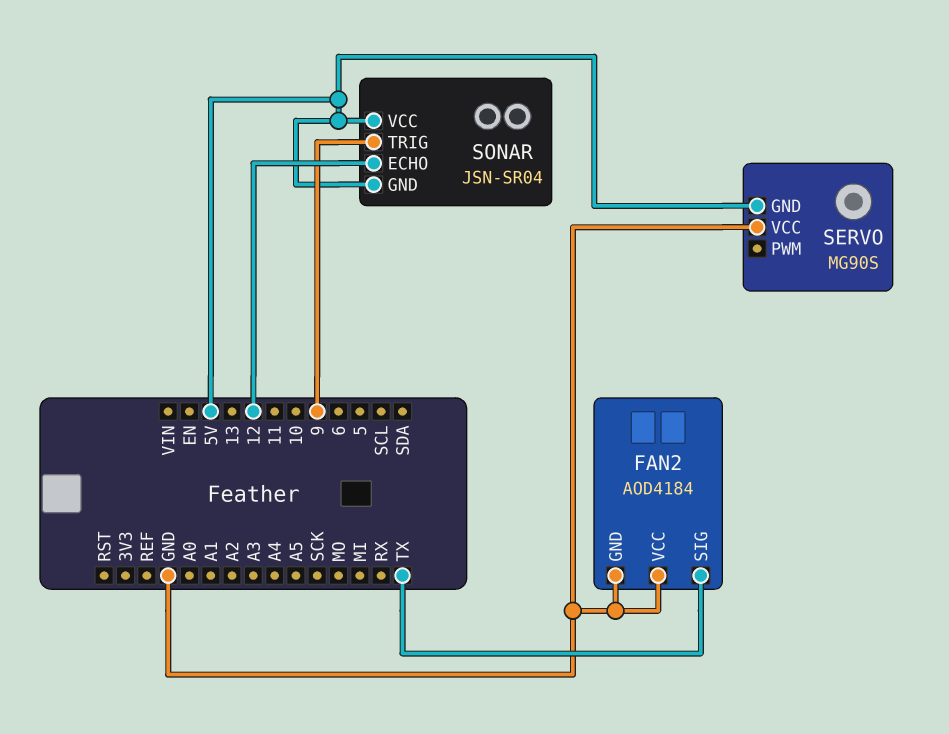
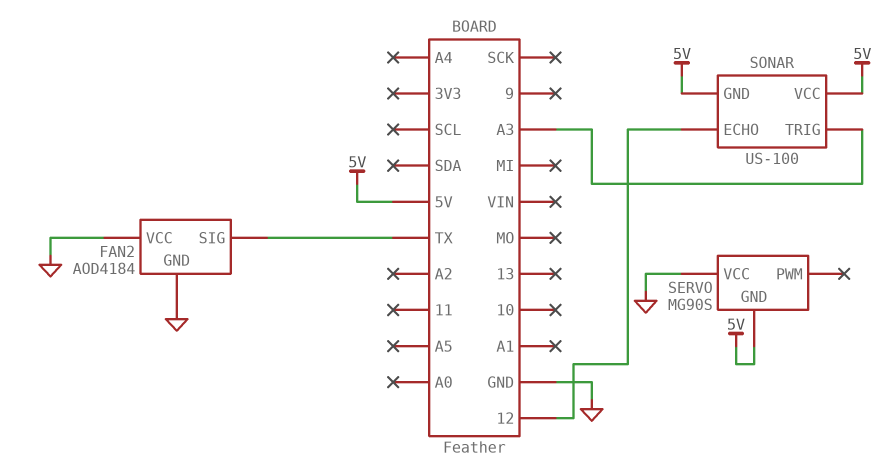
SONAR: JSN-SR04 -> US-100
SONAR pin TRIG: 9 -> A3

